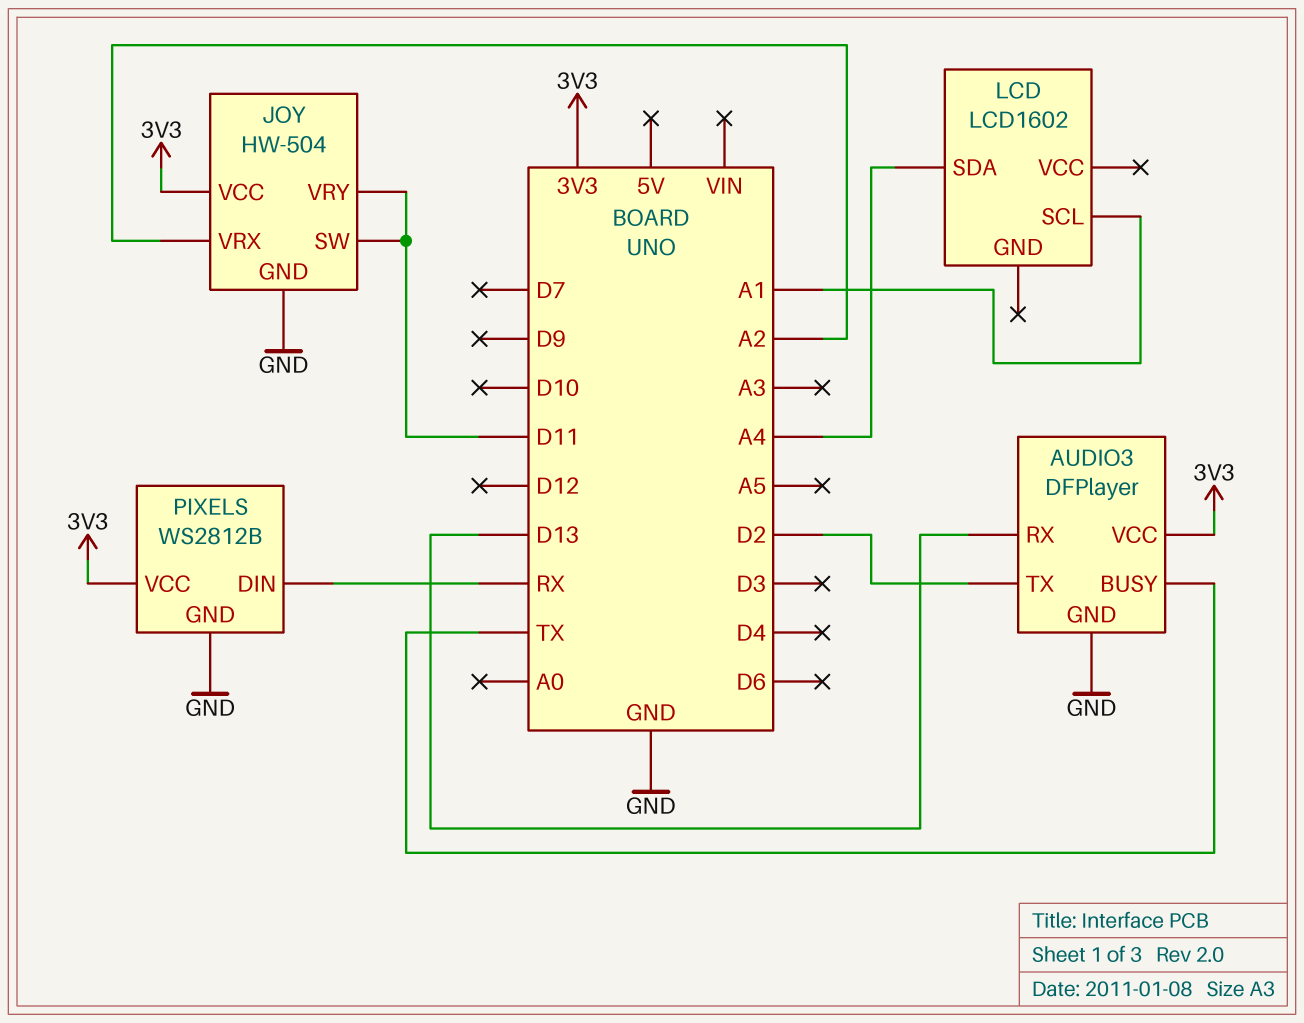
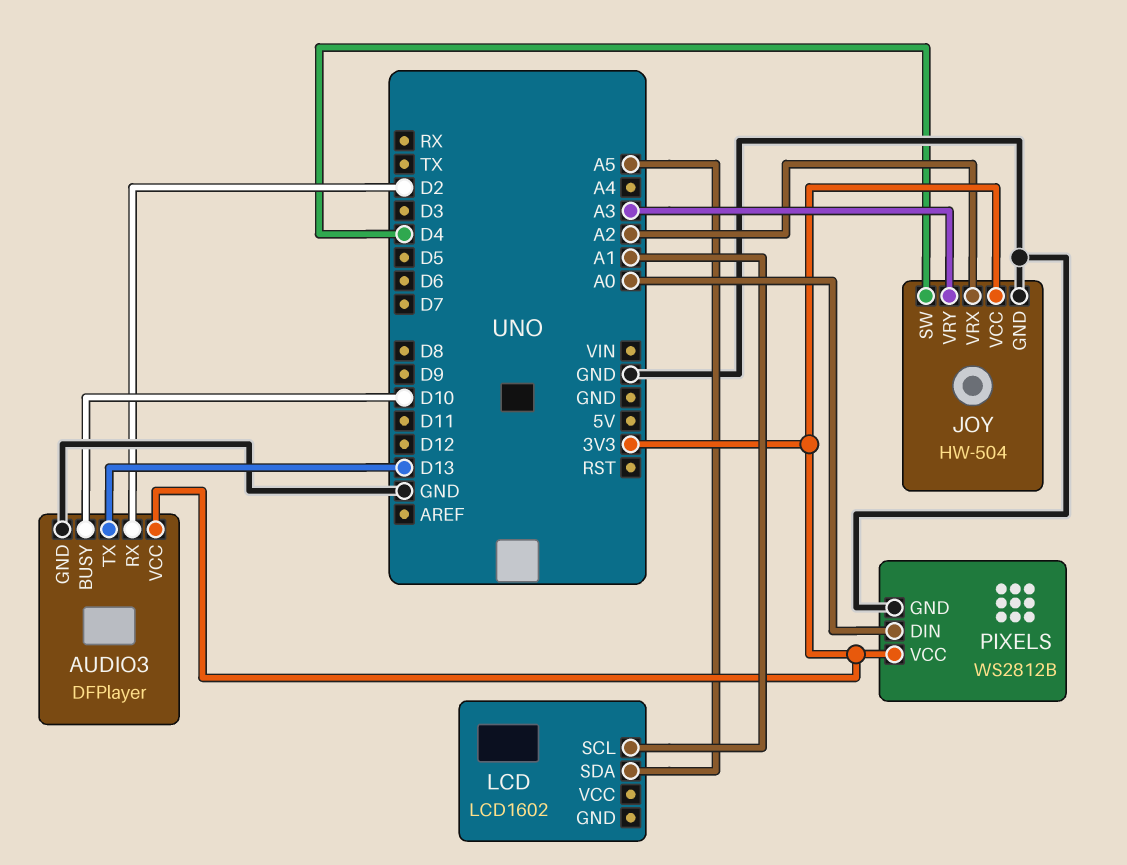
AUDIO3 pin BUSY: TX -> D10
AUDIO3 pin RX: D13 -> D2
AUDIO3 pin TX: D2 -> D13
JOY pin SW: D11 -> D4
JOY pin VRY: D11 -> A3
LCD pin SDA: A4 -> A5
PIXELS pin DIN: RX -> A0

